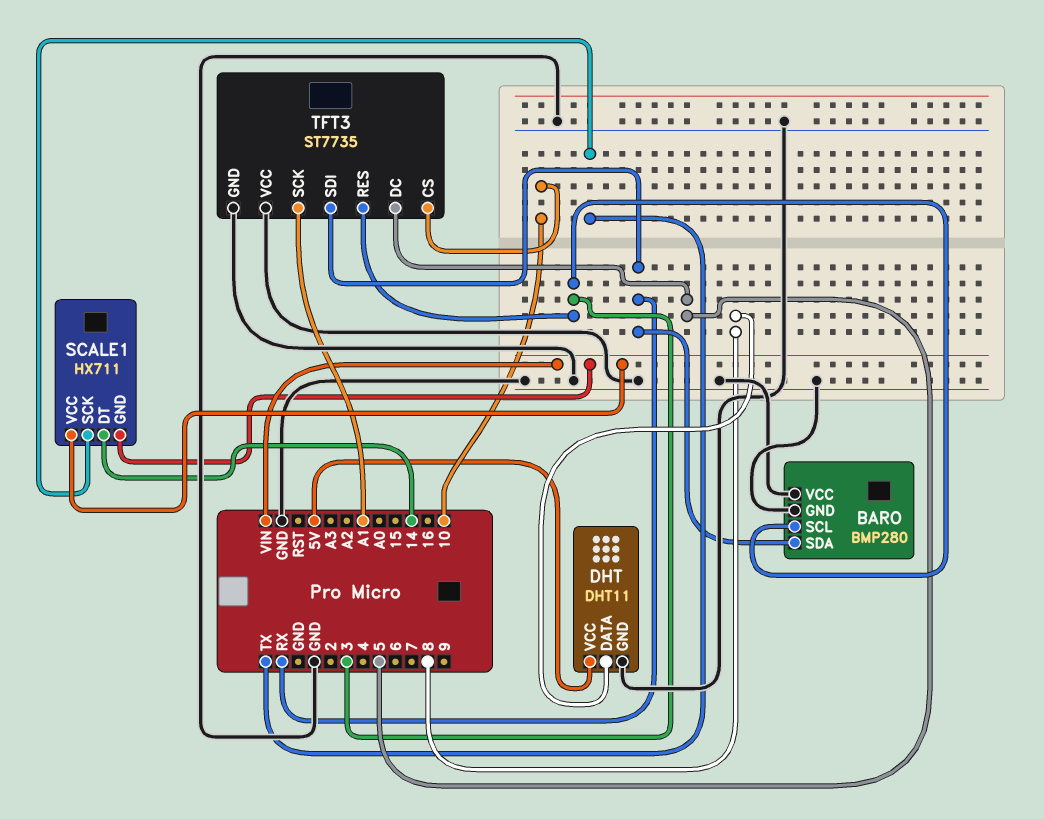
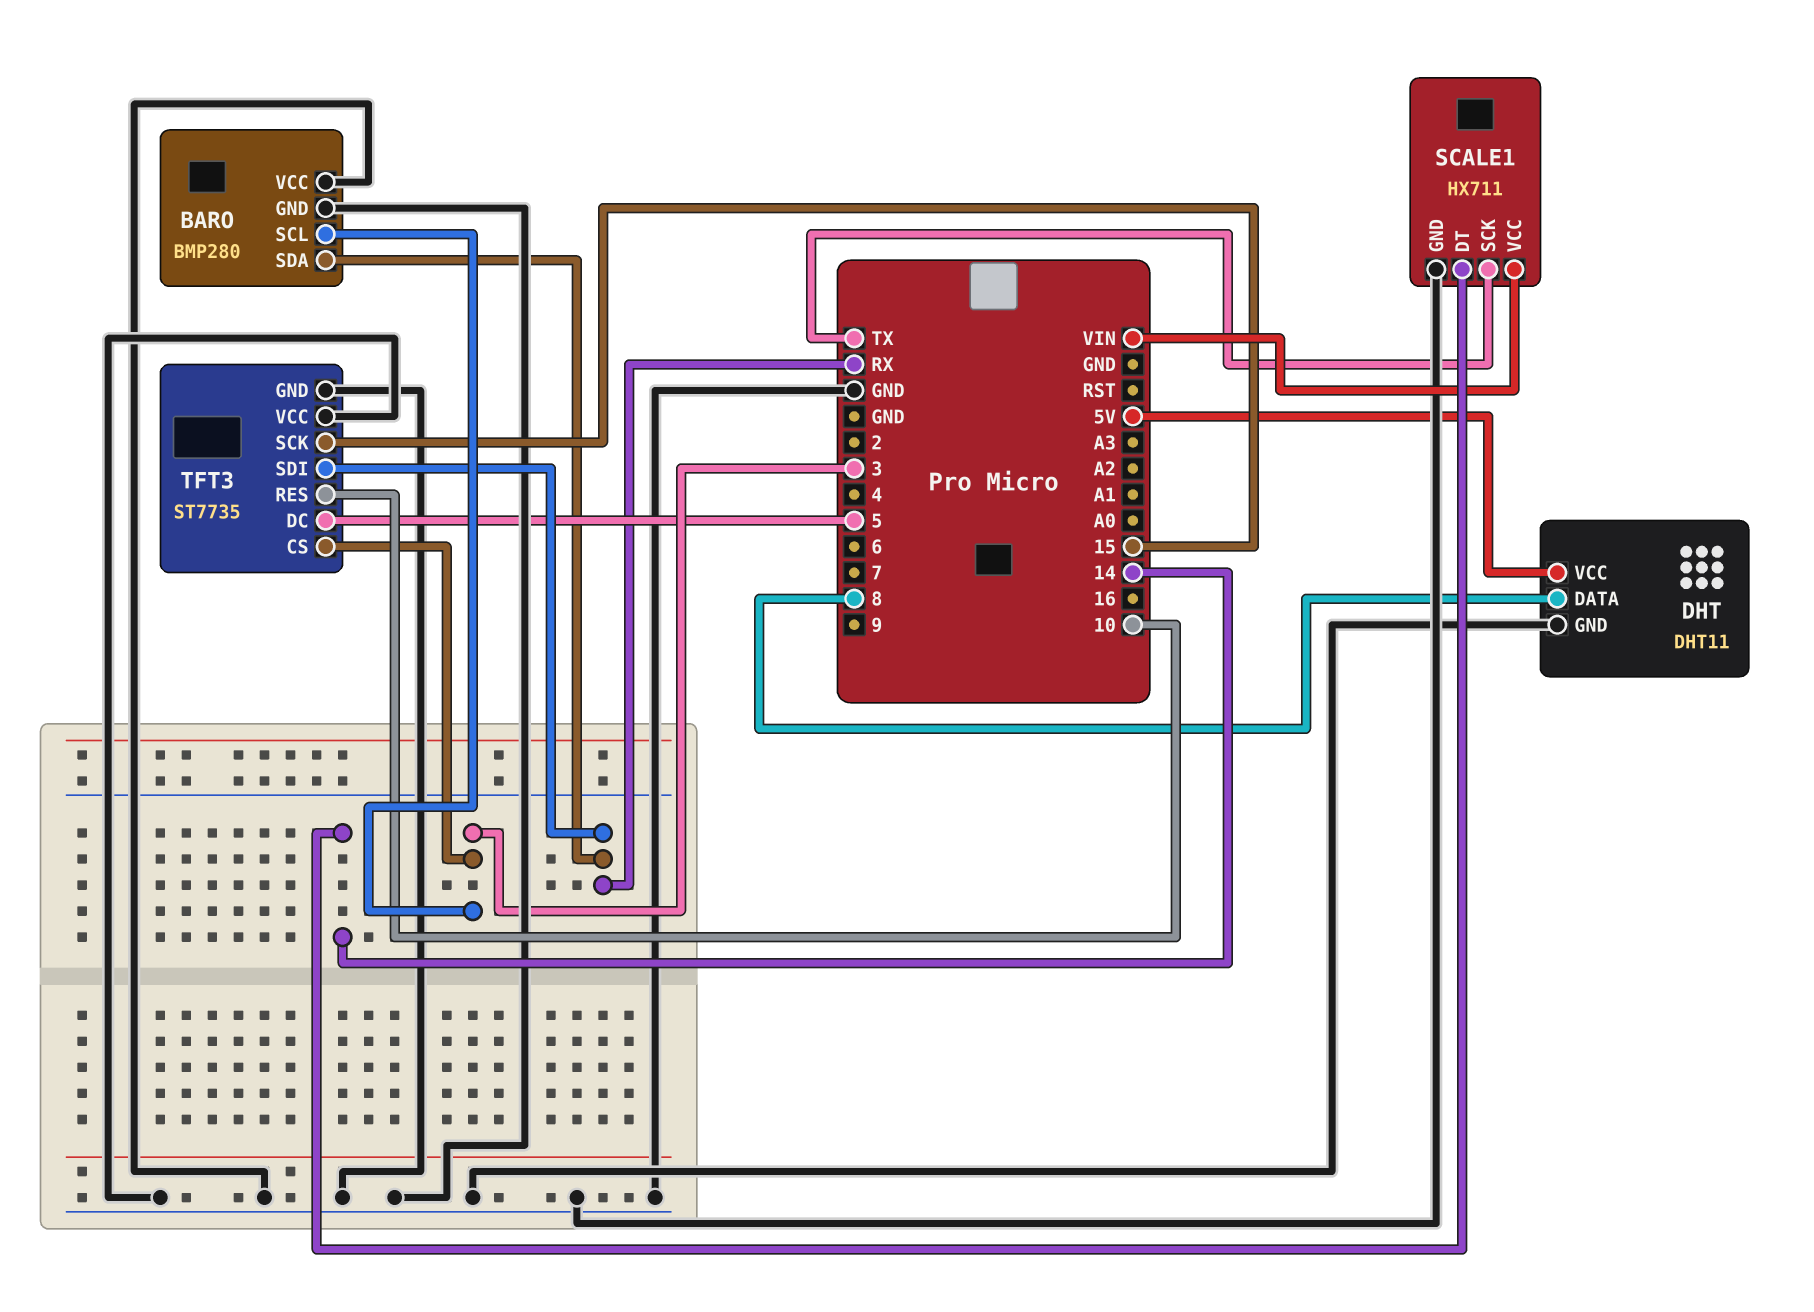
SCALE1 pin GND: VIN -> GND
TFT3 pin CS: 10 -> 3
TFT3 pin RES: 3 -> 10
TFT3 pin SCK: A1 -> 15

